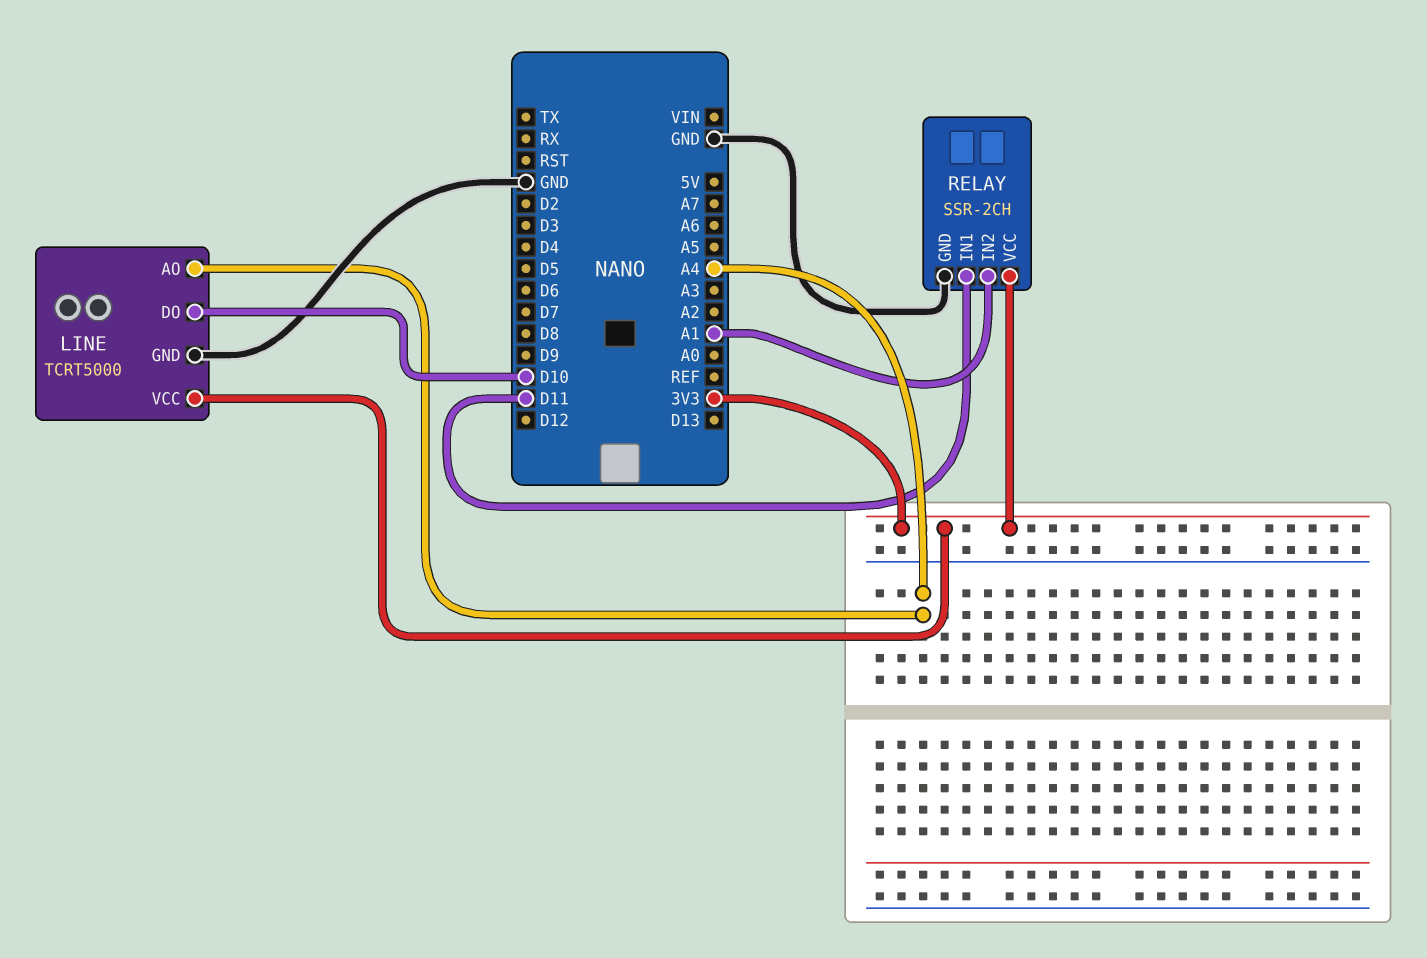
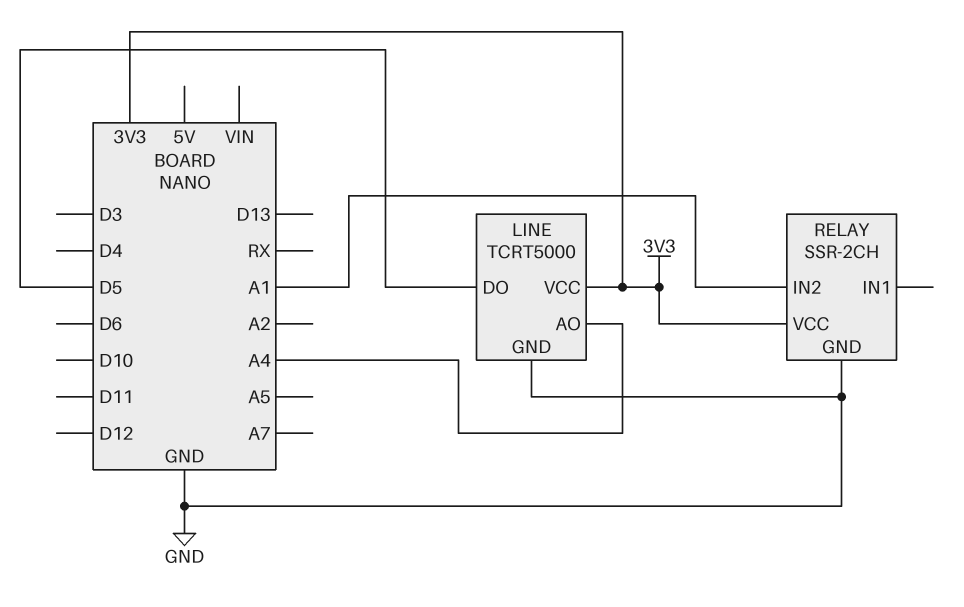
LINE pin DO: D10 -> D5
RELAY pin IN1: D11 -> none

